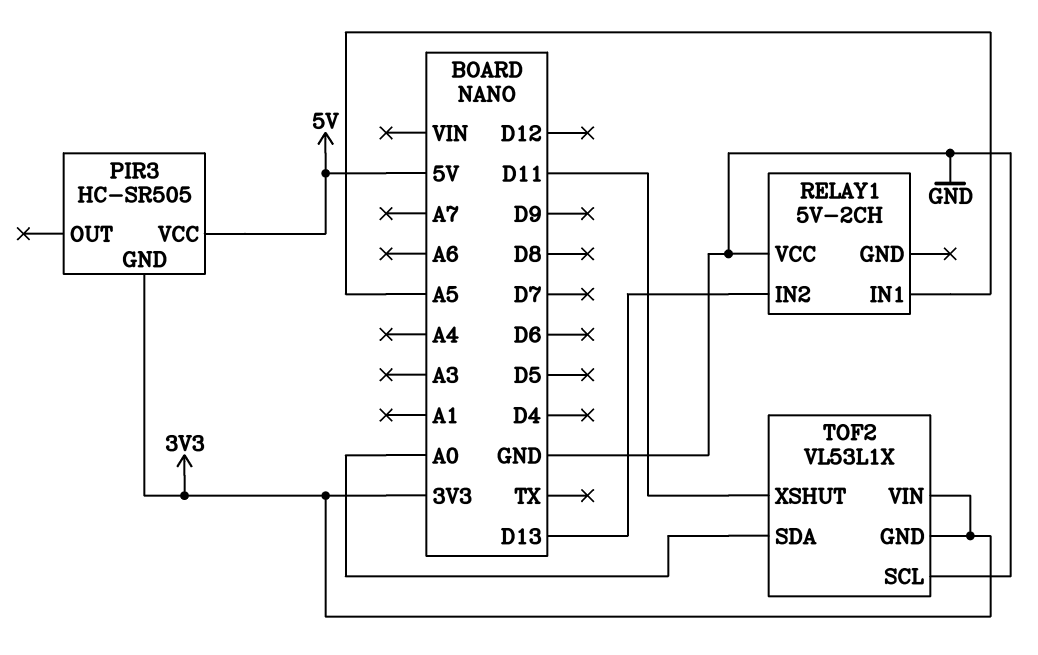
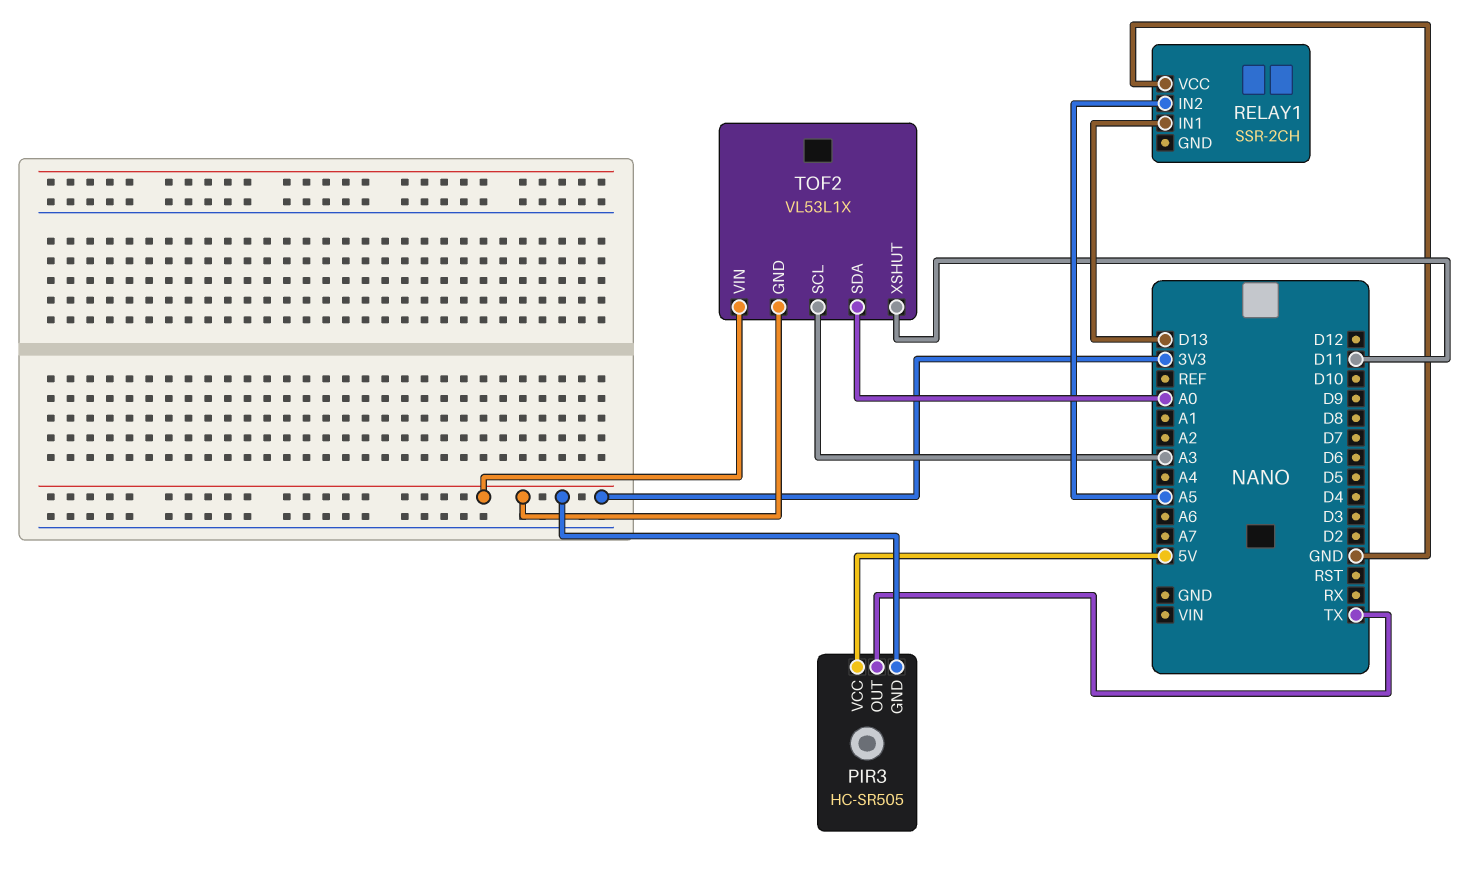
PIR3 pin OUT: none -> TX
RELAY1: 5V-2CH -> SSR-2CH
RELAY1 pin IN1: A5 -> D13
RELAY1 pin IN2: D13 -> A5
TOF2 pin SCL: GND -> A3

